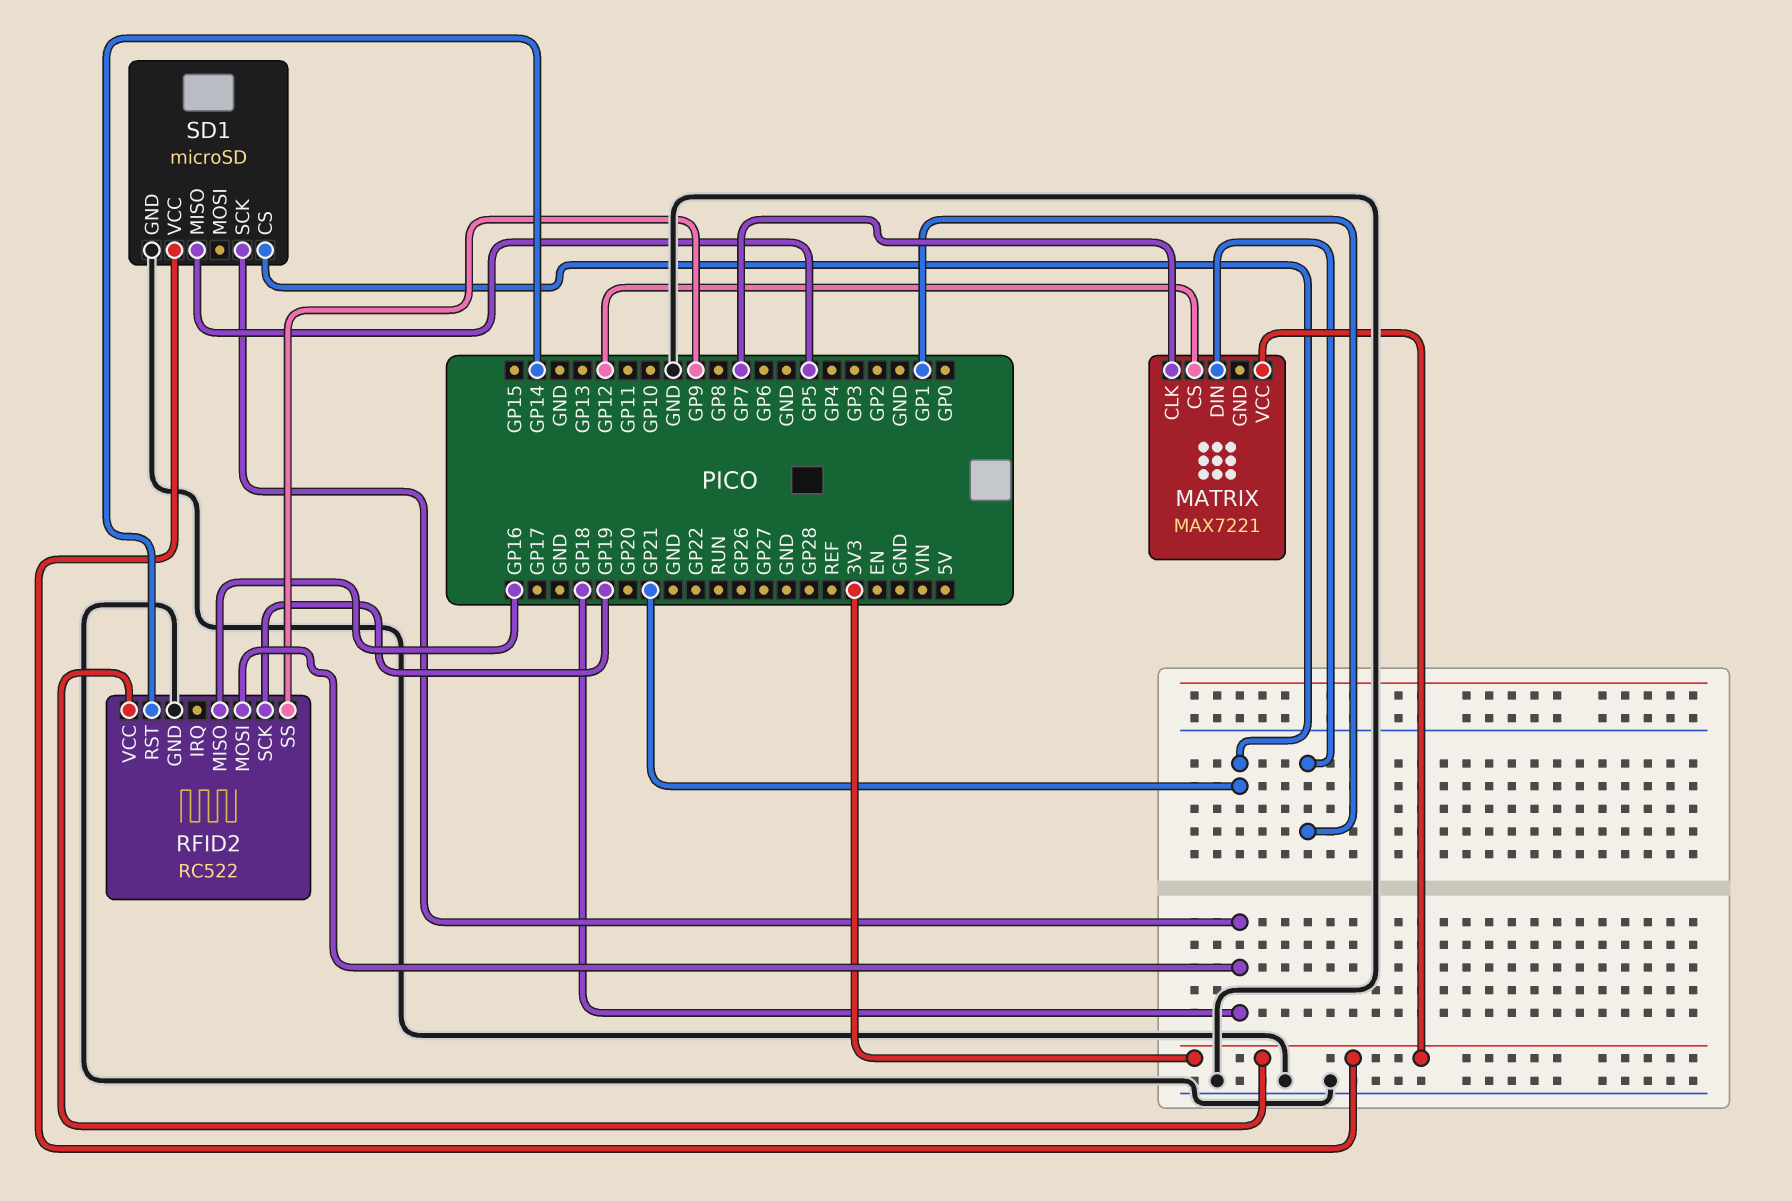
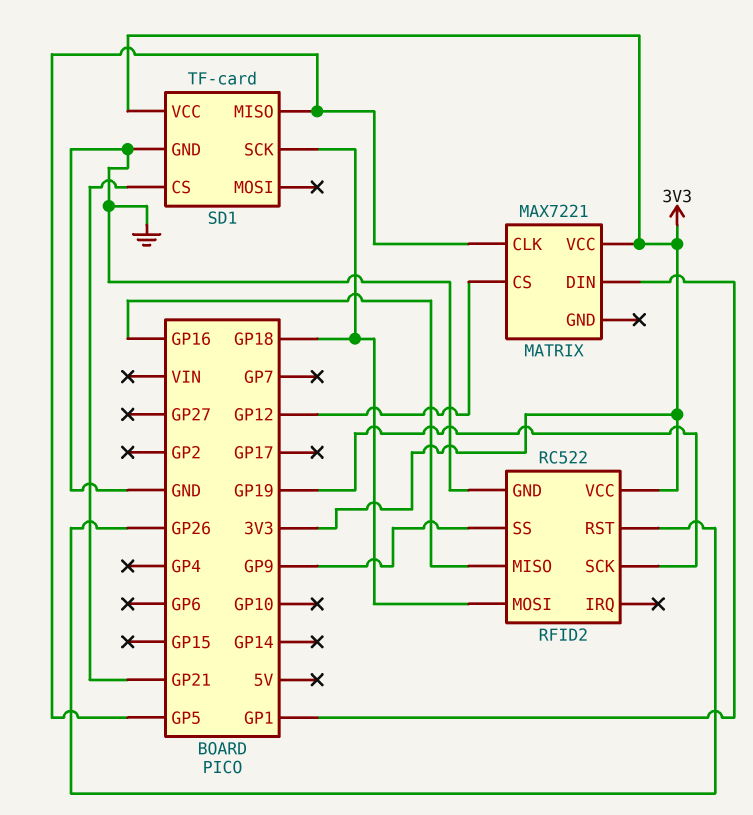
MATRIX pin CLK: GP7 -> GP5
RFID2 pin RST: GP14 -> GP26
SD1: microSD -> TF-card

